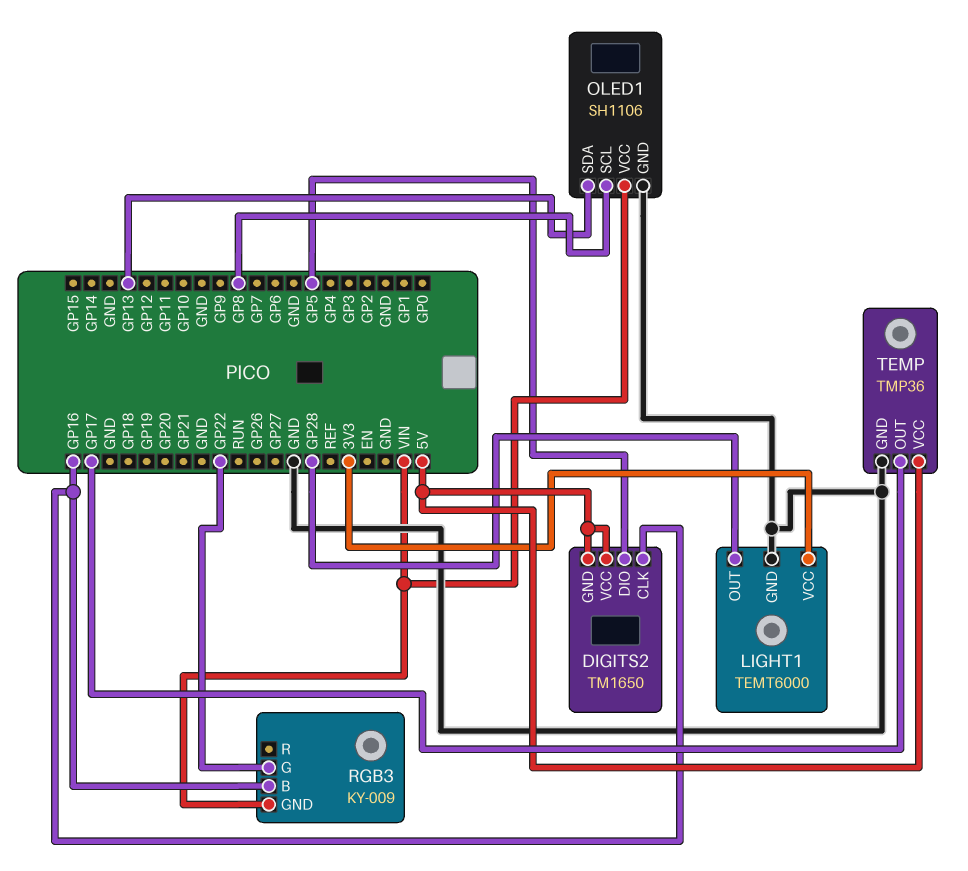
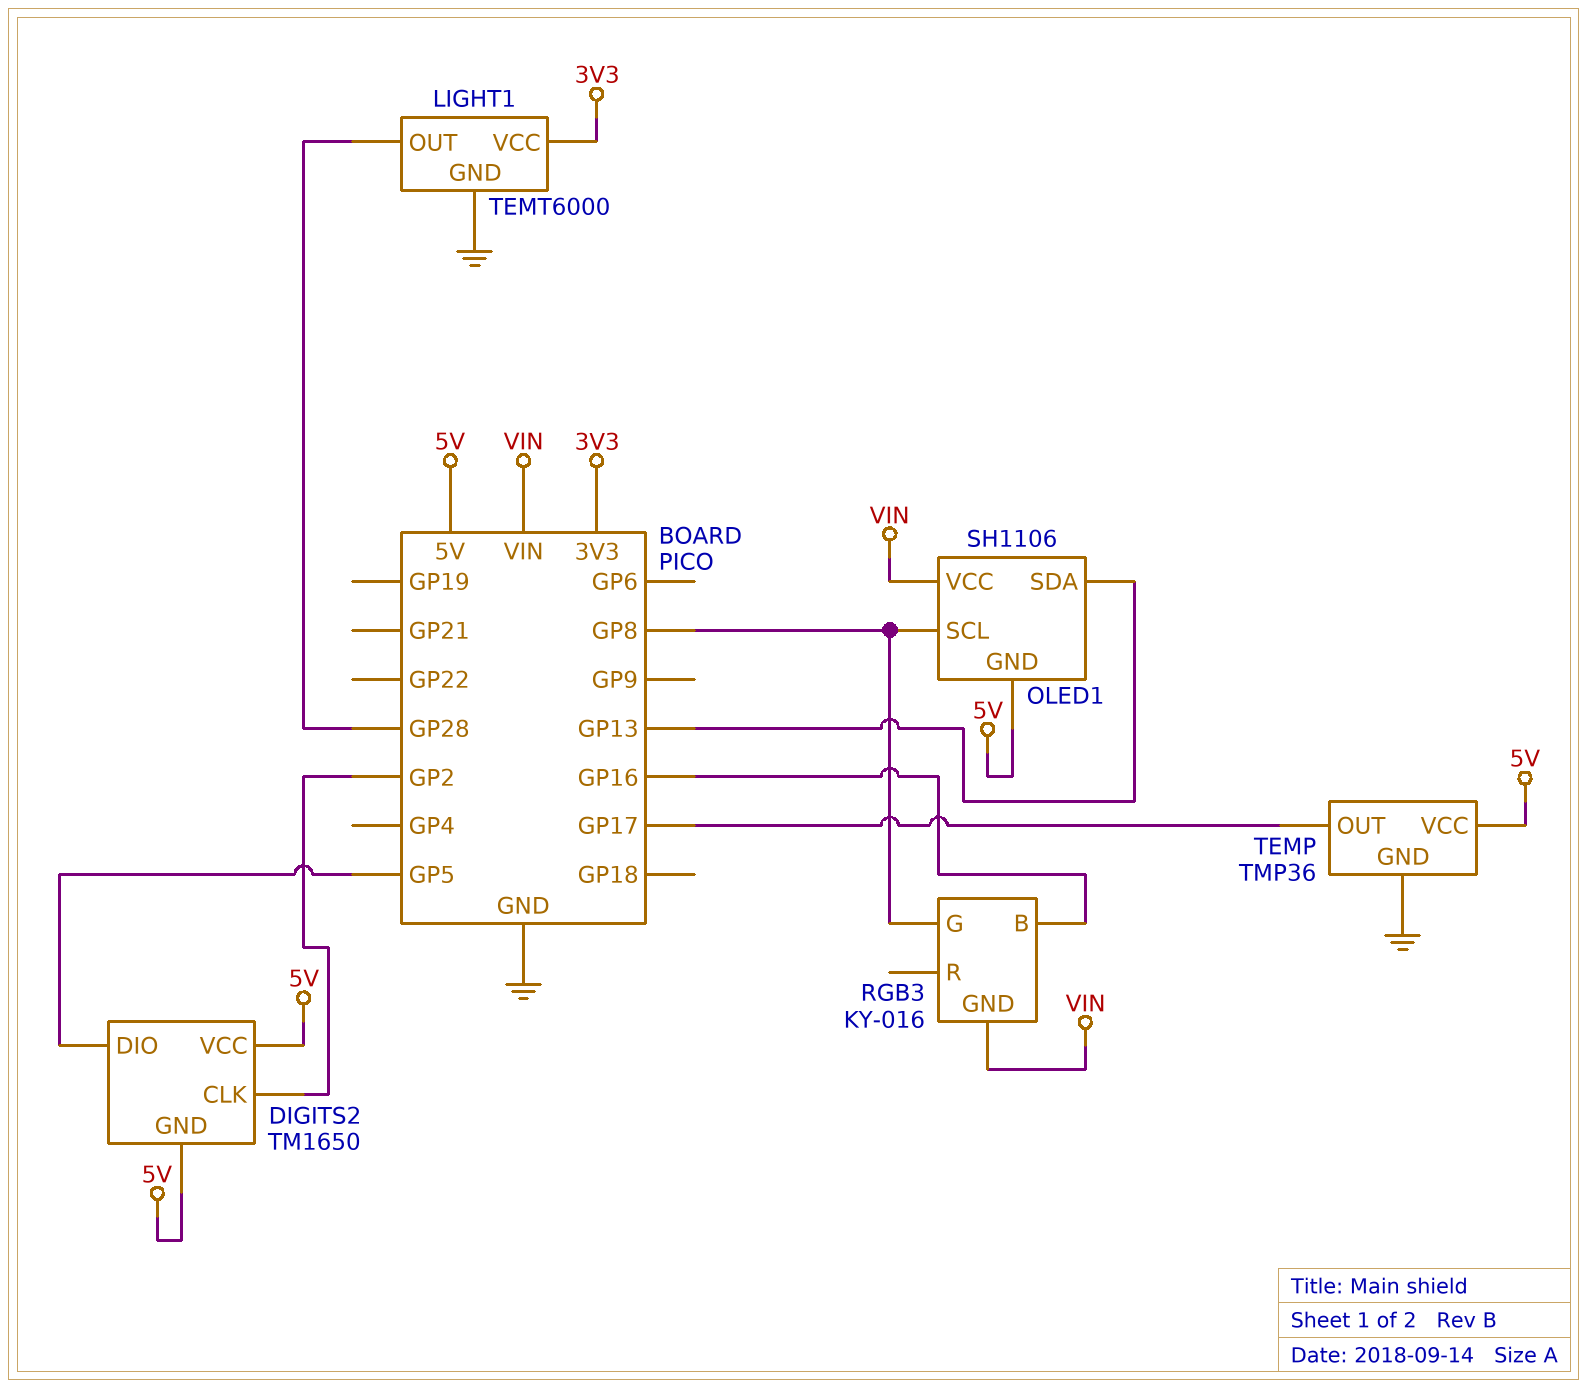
DIGITS2 pin CLK: GP16 -> GP2
OLED1 pin GND: GND -> 5V
RGB3: KY-009 -> KY-016
RGB3 pin G: GP22 -> GP8

